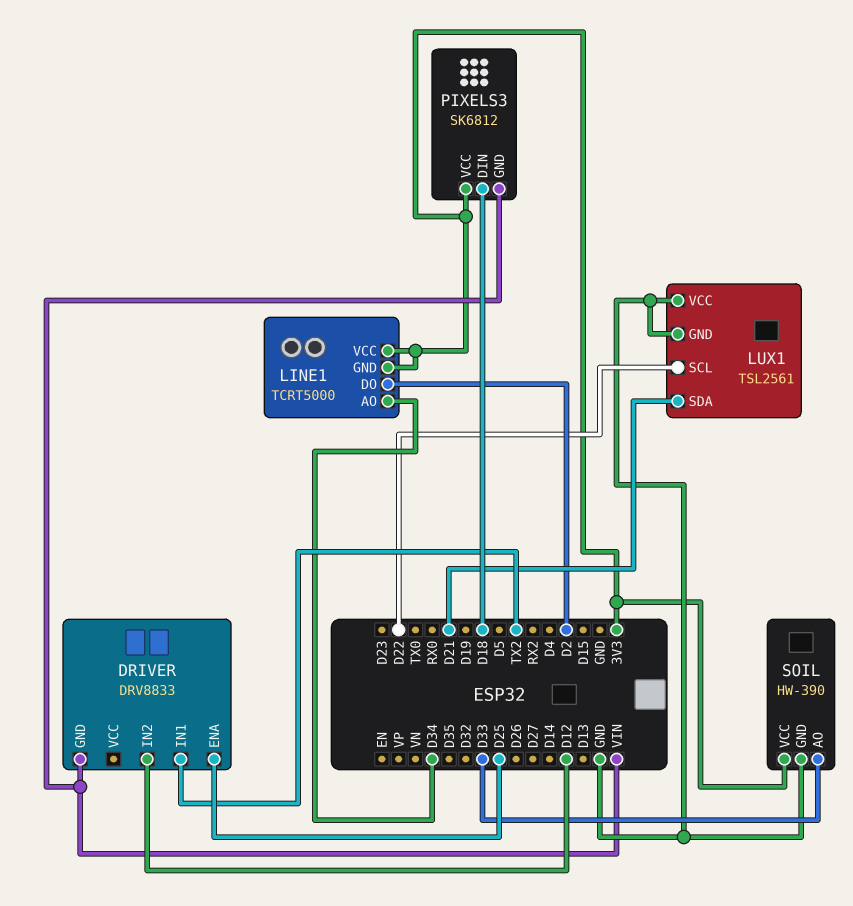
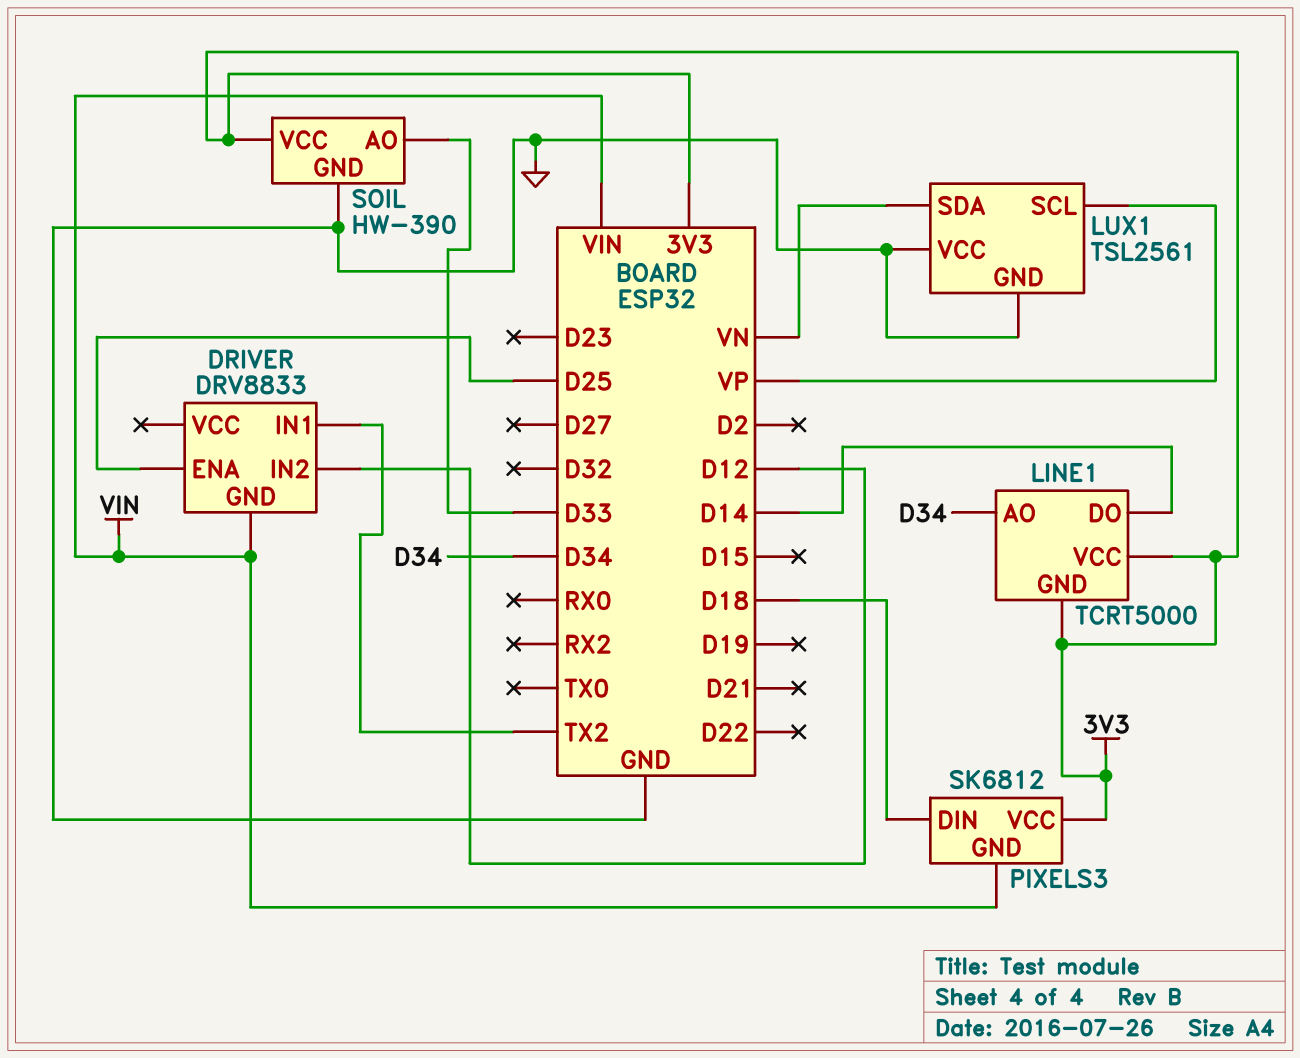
LINE1 pin DO: D2 -> D14
LUX1 pin SCL: D22 -> VP
LUX1 pin SDA: D21 -> VN

